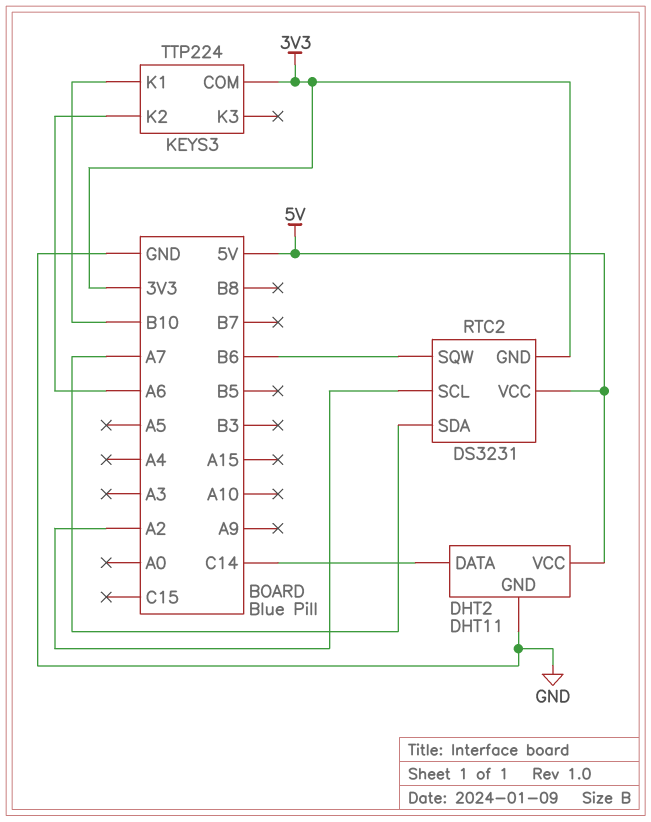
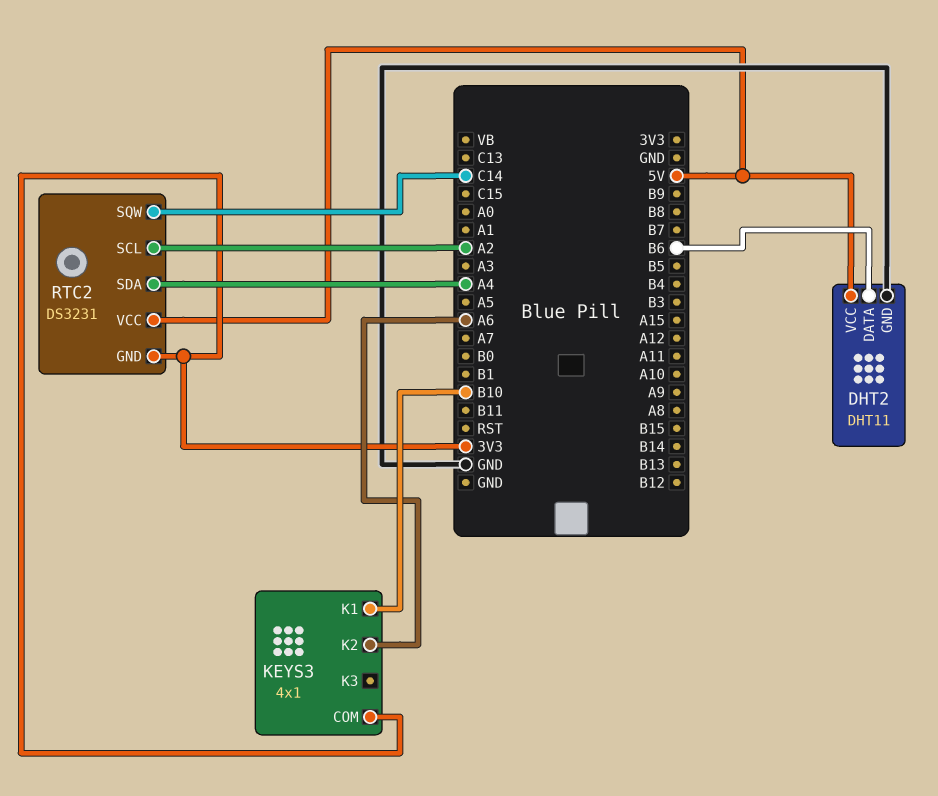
DHT2 pin DATA: C14 -> B6
KEYS3: TTP224 -> 4x1
RTC2 pin SDA: A7 -> A4
RTC2 pin SQW: B6 -> C14

